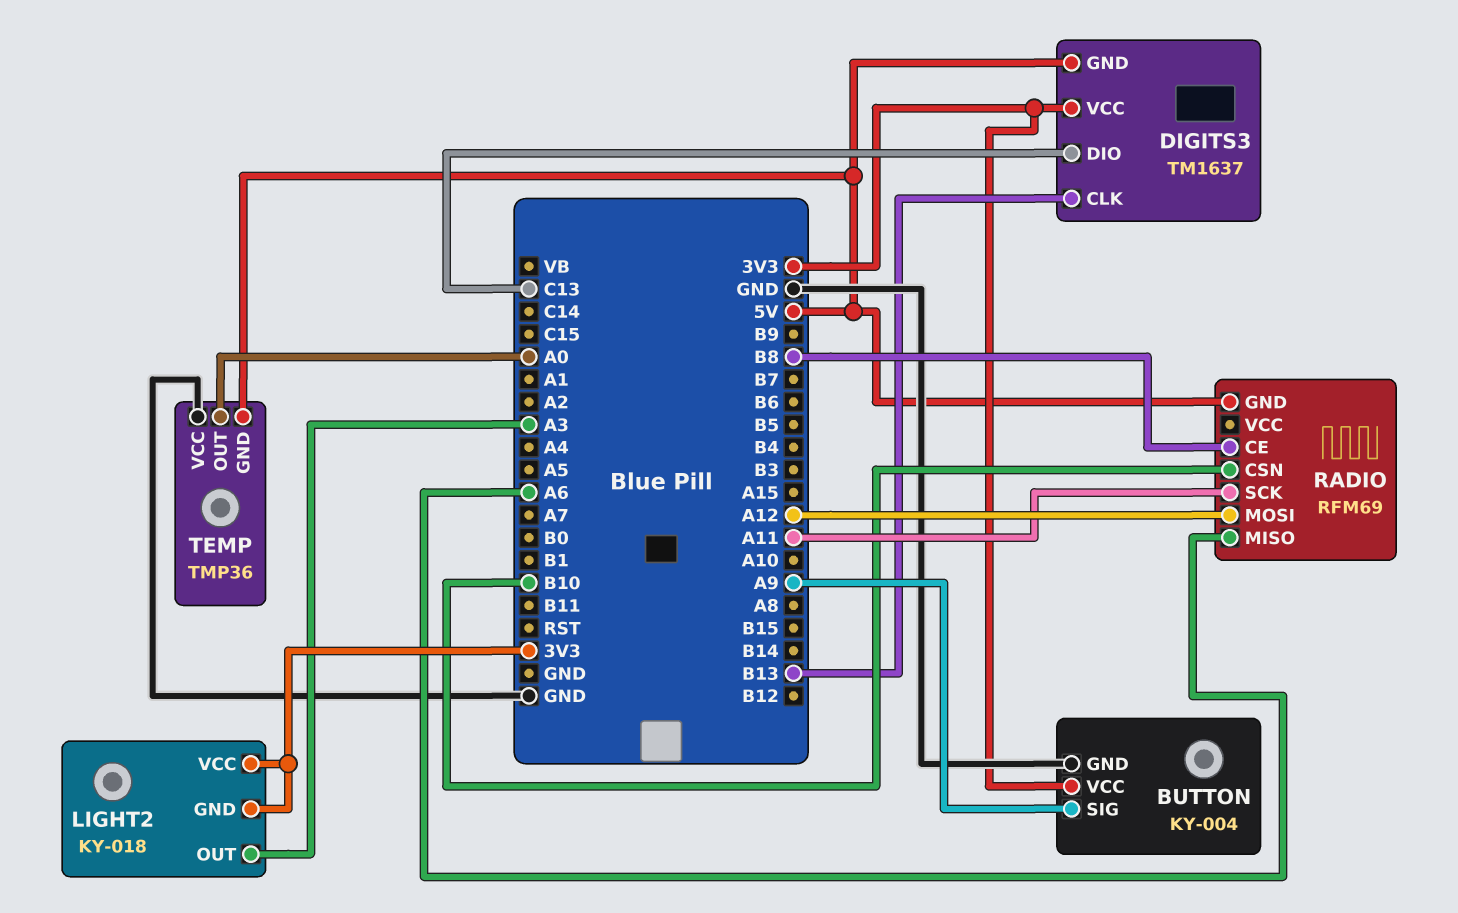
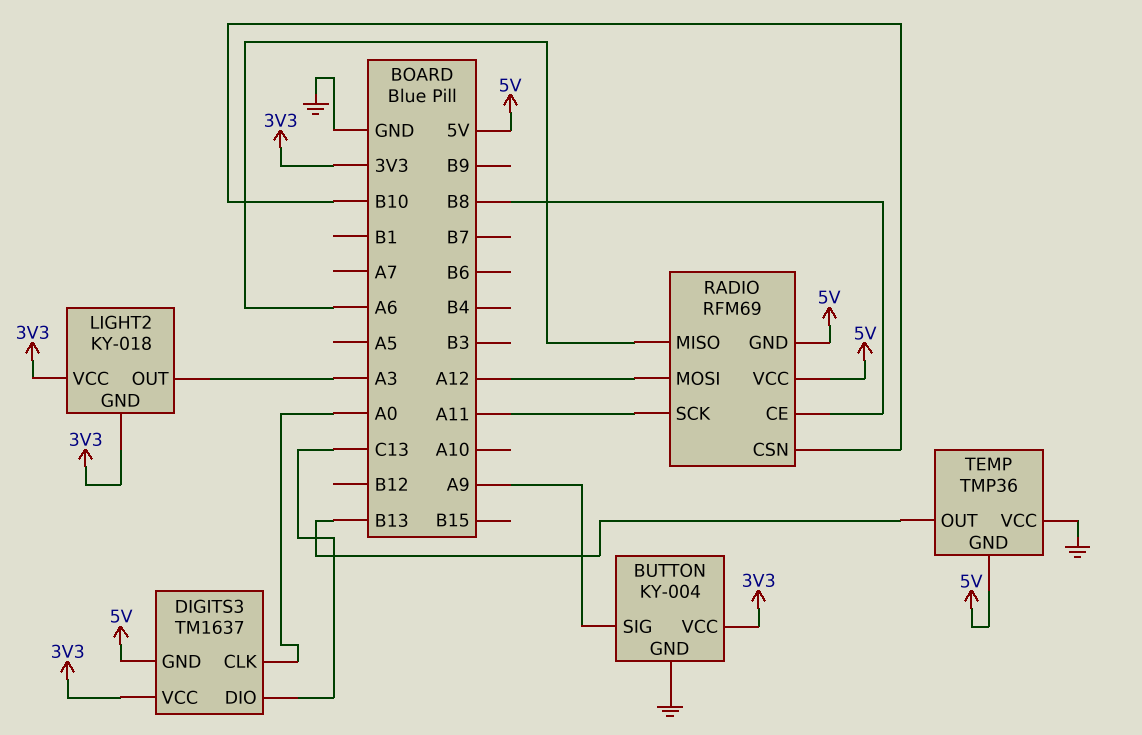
DIGITS3 pin CLK: B13 -> A0
RADIO pin VCC: none -> 5V
TEMP pin OUT: A0 -> B13

